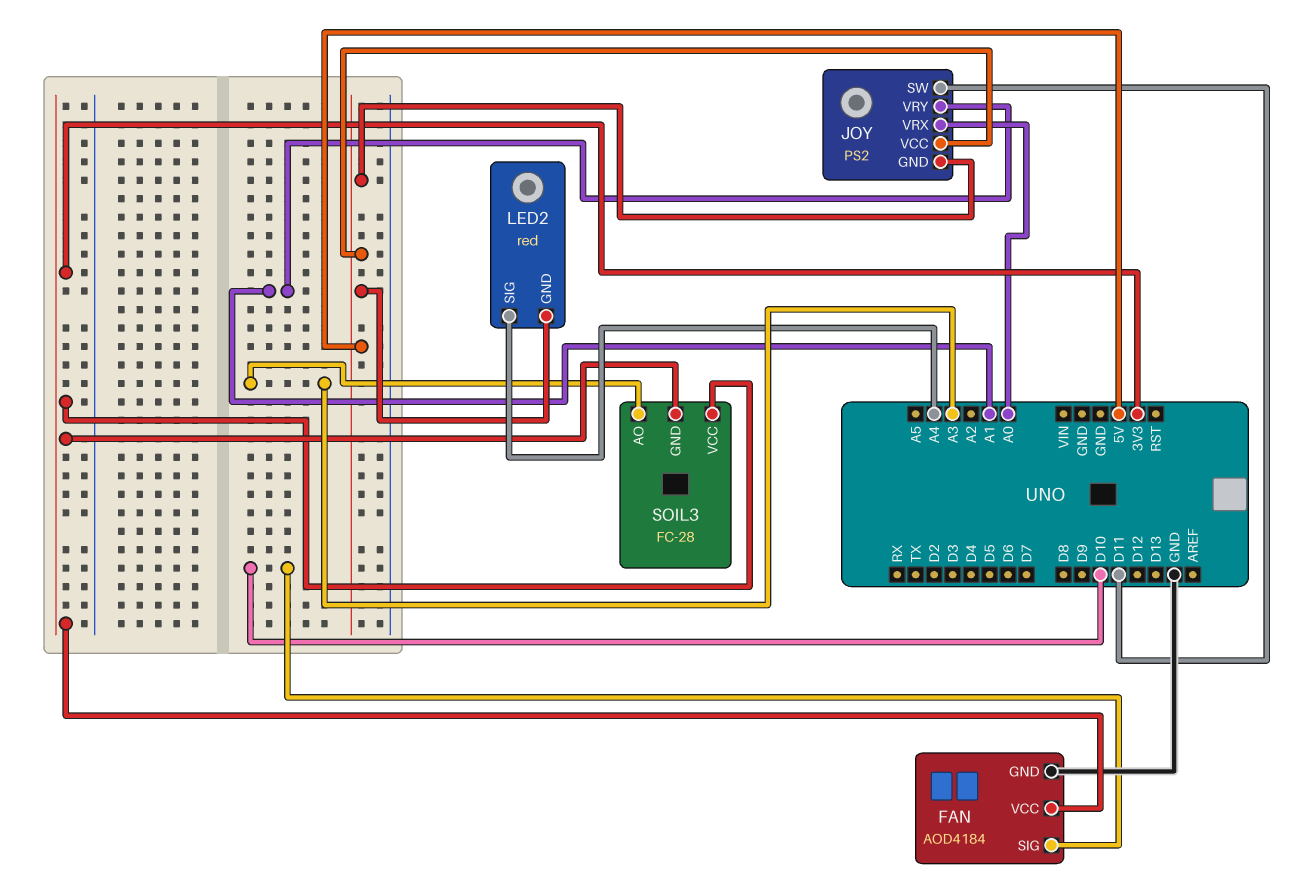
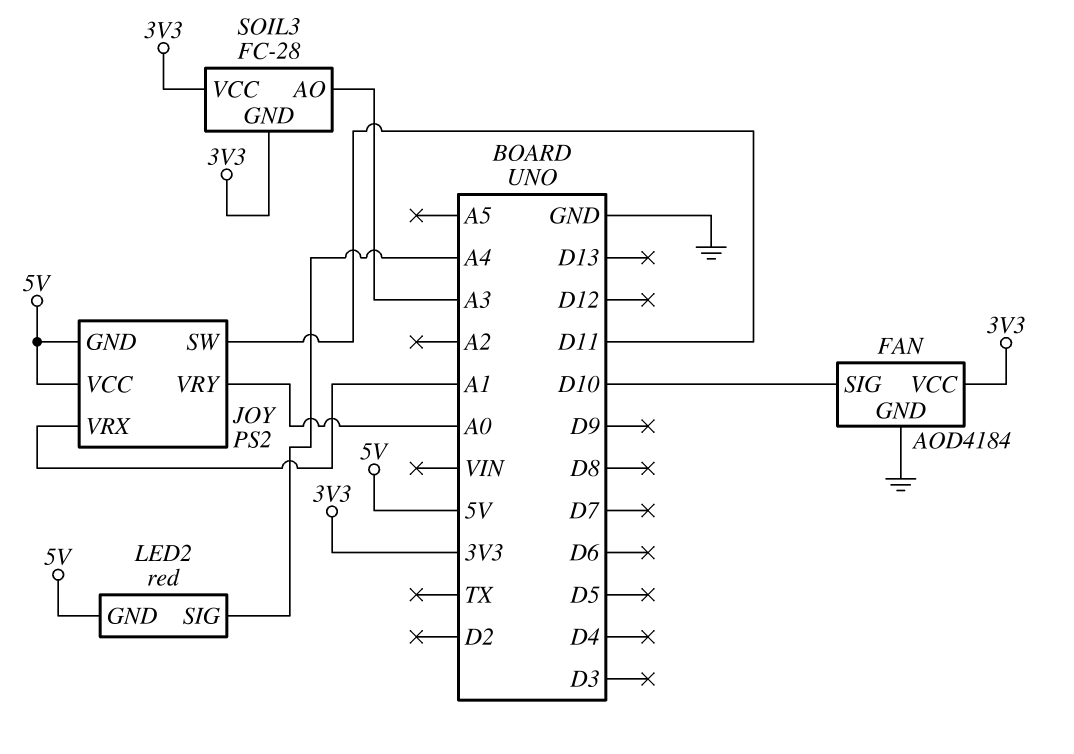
JOY pin VRX: A0 -> A1
JOY pin VRY: A1 -> A0

